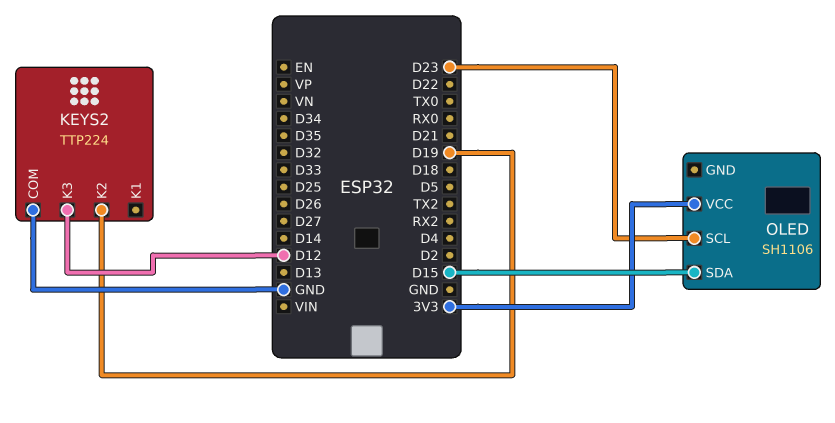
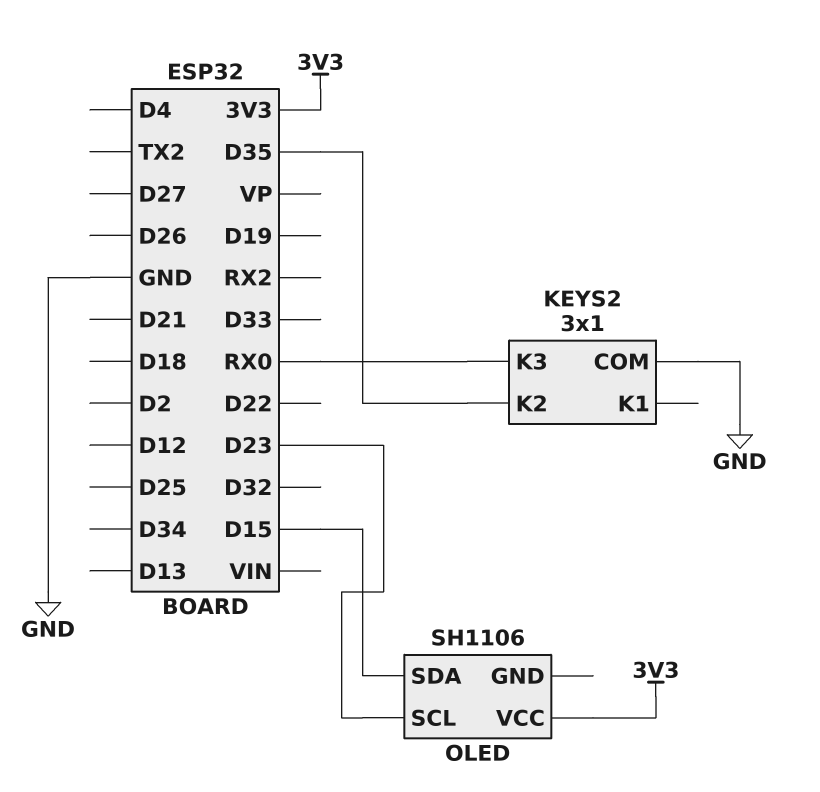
KEYS2: TTP224 -> 3x1
KEYS2 pin K2: D19 -> D35
KEYS2 pin K3: D12 -> RX0

